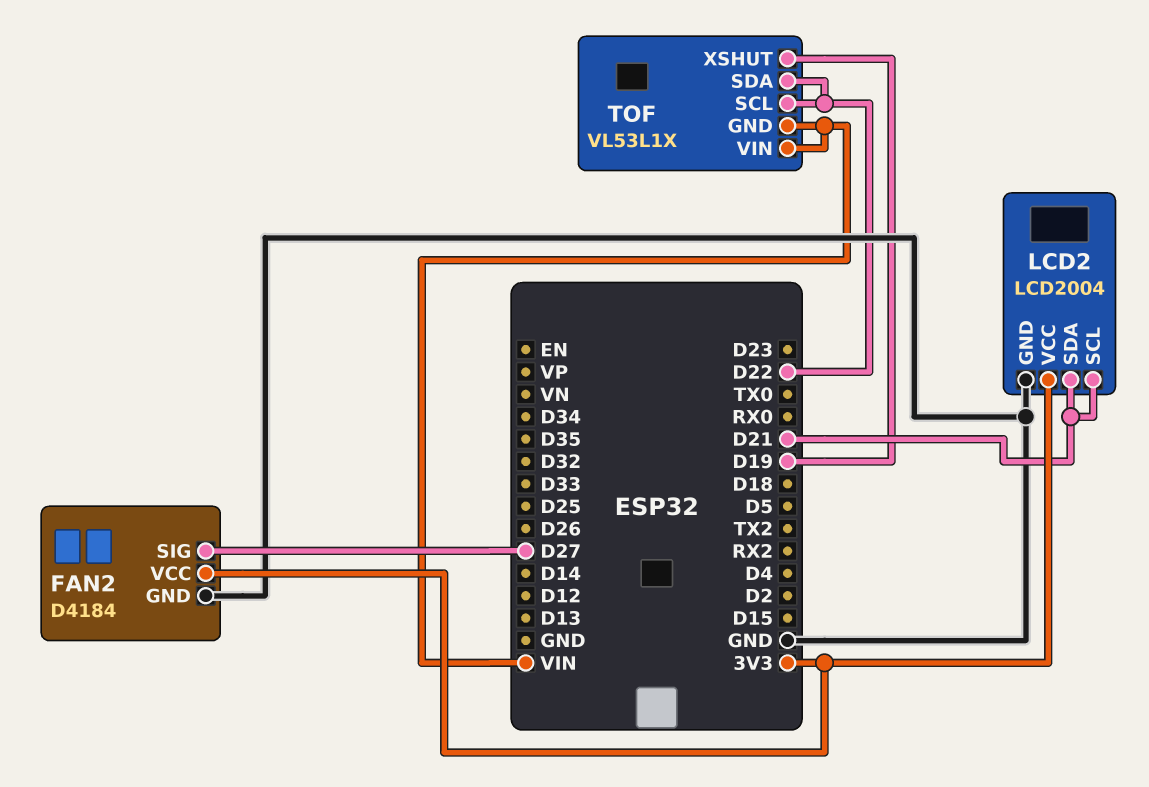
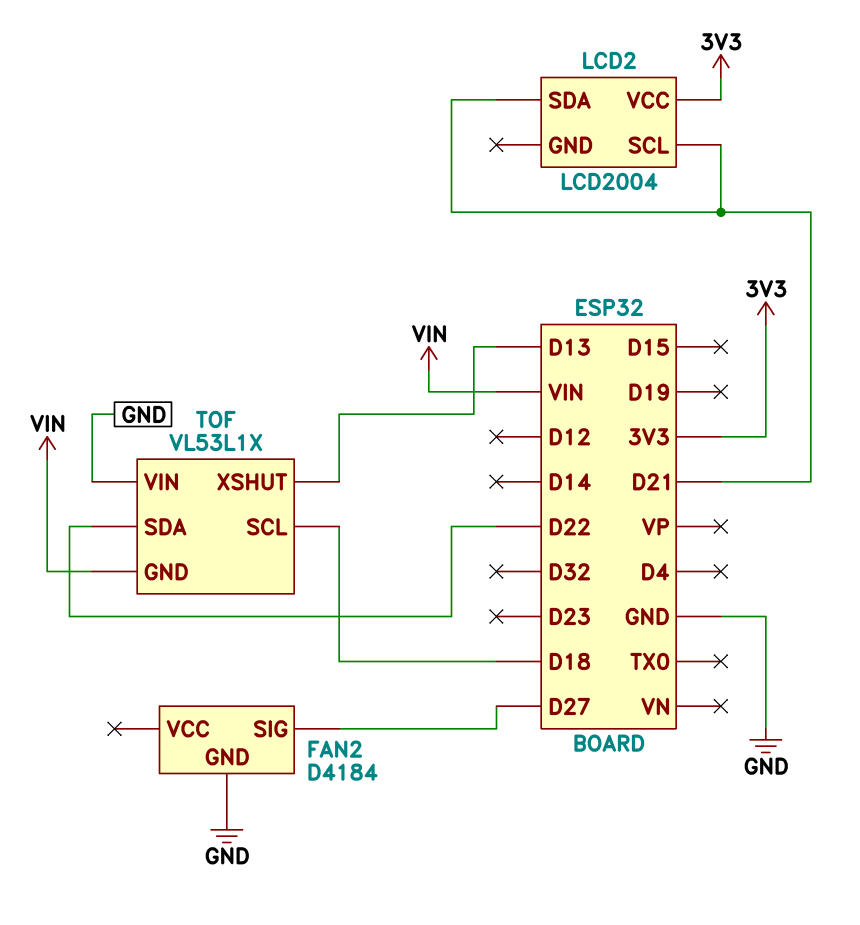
FAN2 pin VCC: 3V3 -> none
LCD2 pin GND: GND -> none
TOF pin SCL: D22 -> D18
TOF pin VIN: VIN -> GND
TOF pin XSHUT: D19 -> D13

